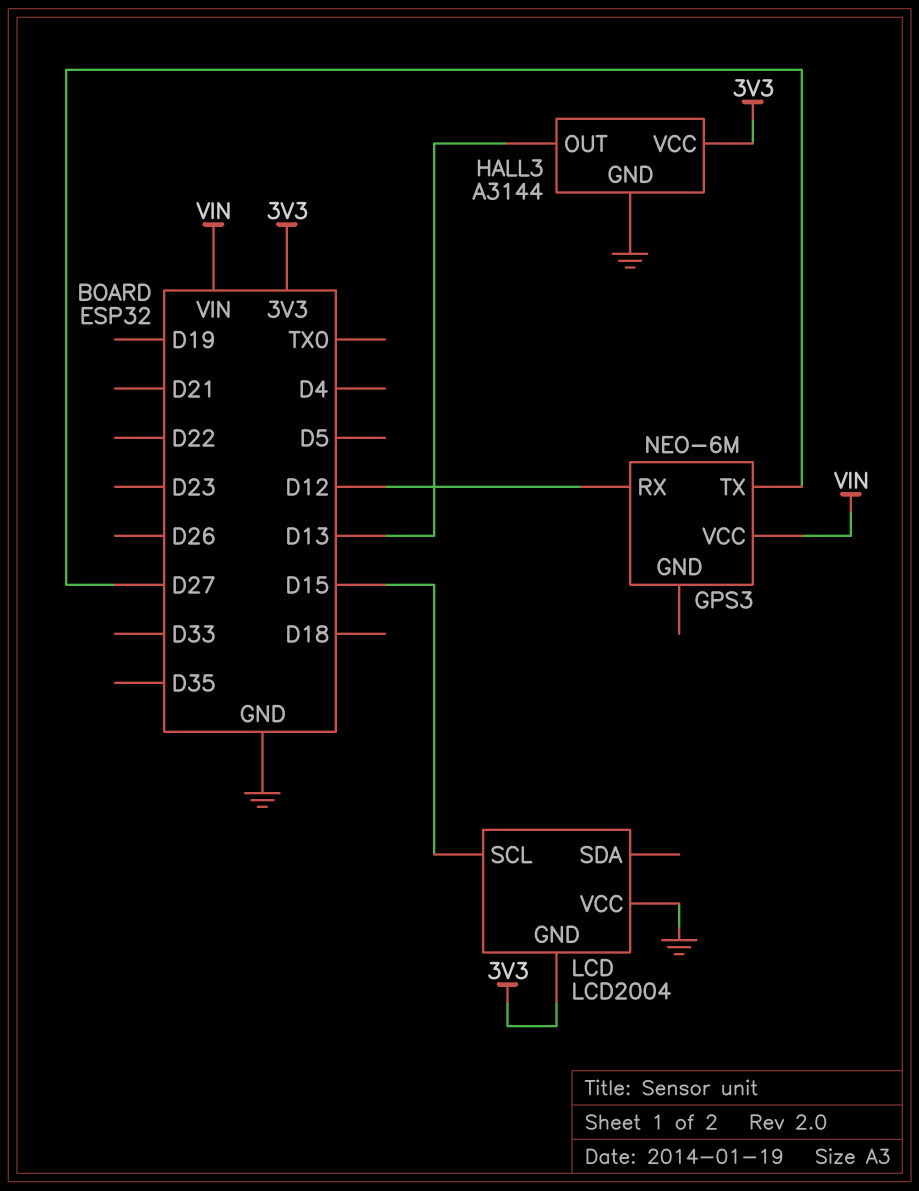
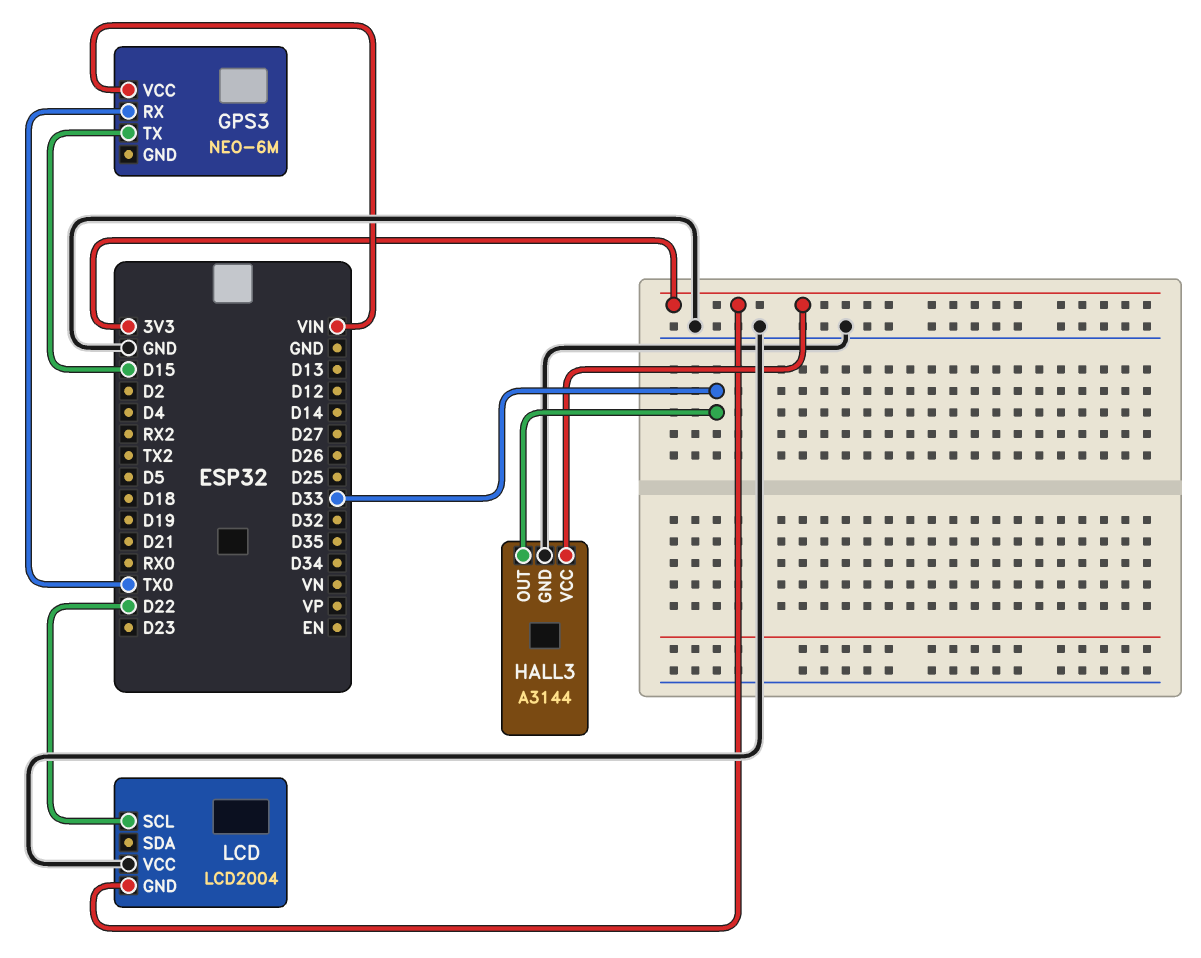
GPS3 pin RX: D12 -> TX0
GPS3 pin TX: D27 -> D15
HALL3 pin OUT: D13 -> D33
LCD pin SCL: D15 -> D22

